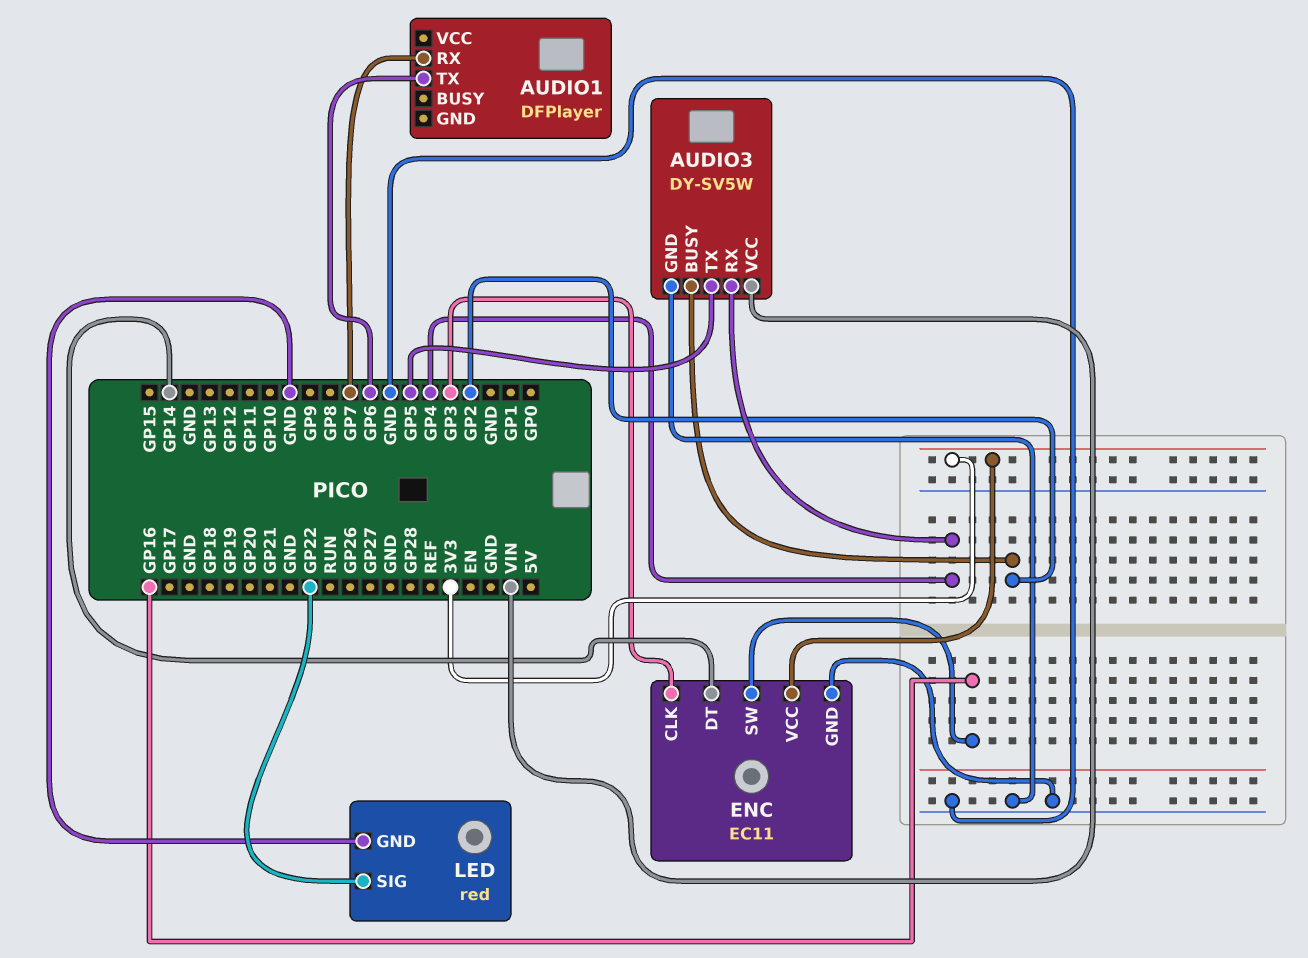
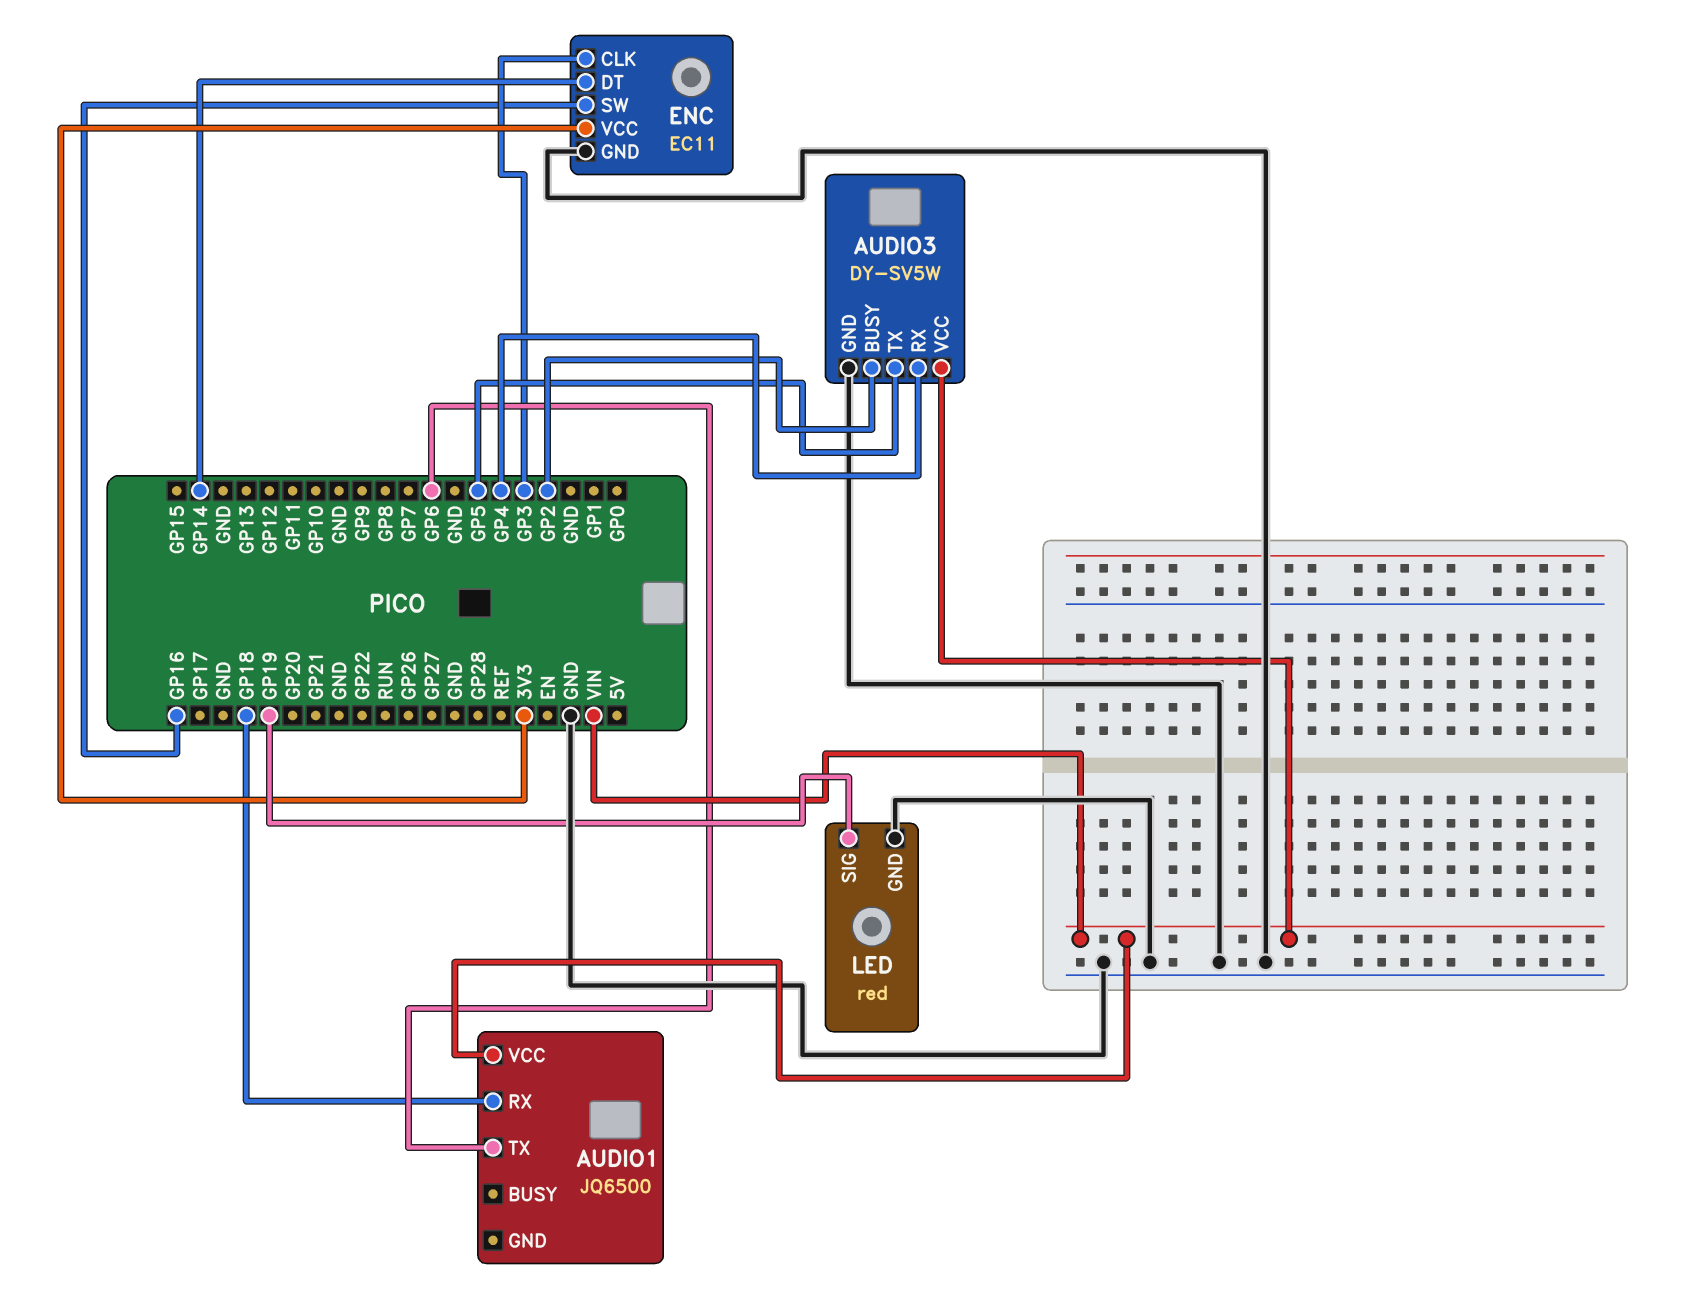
AUDIO1: DFPlayer -> JQ6500
AUDIO1 pin RX: GP7 -> GP18
AUDIO1 pin VCC: none -> VIN
LED pin SIG: GP22 -> GP19

